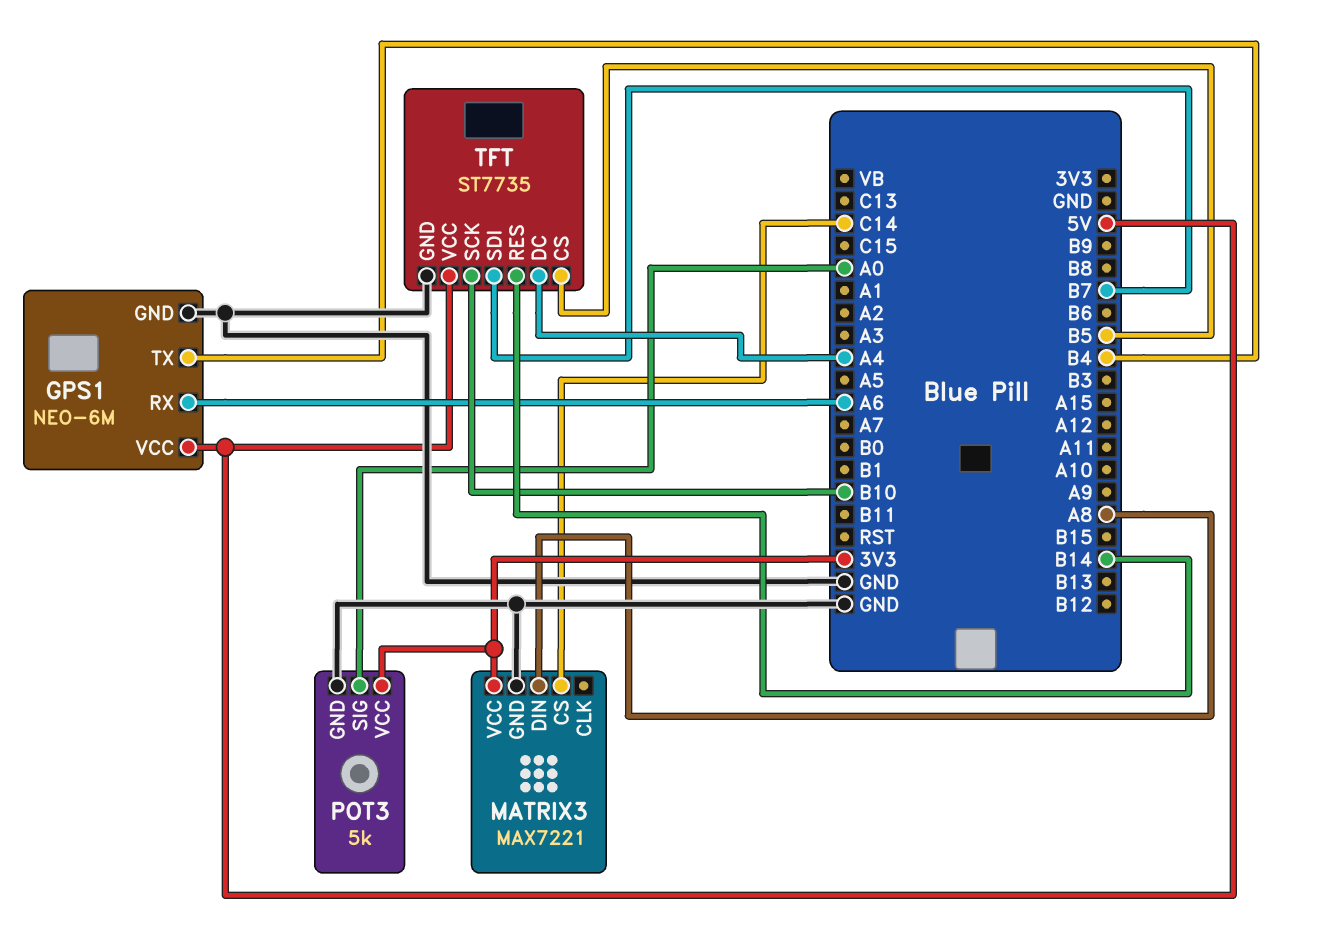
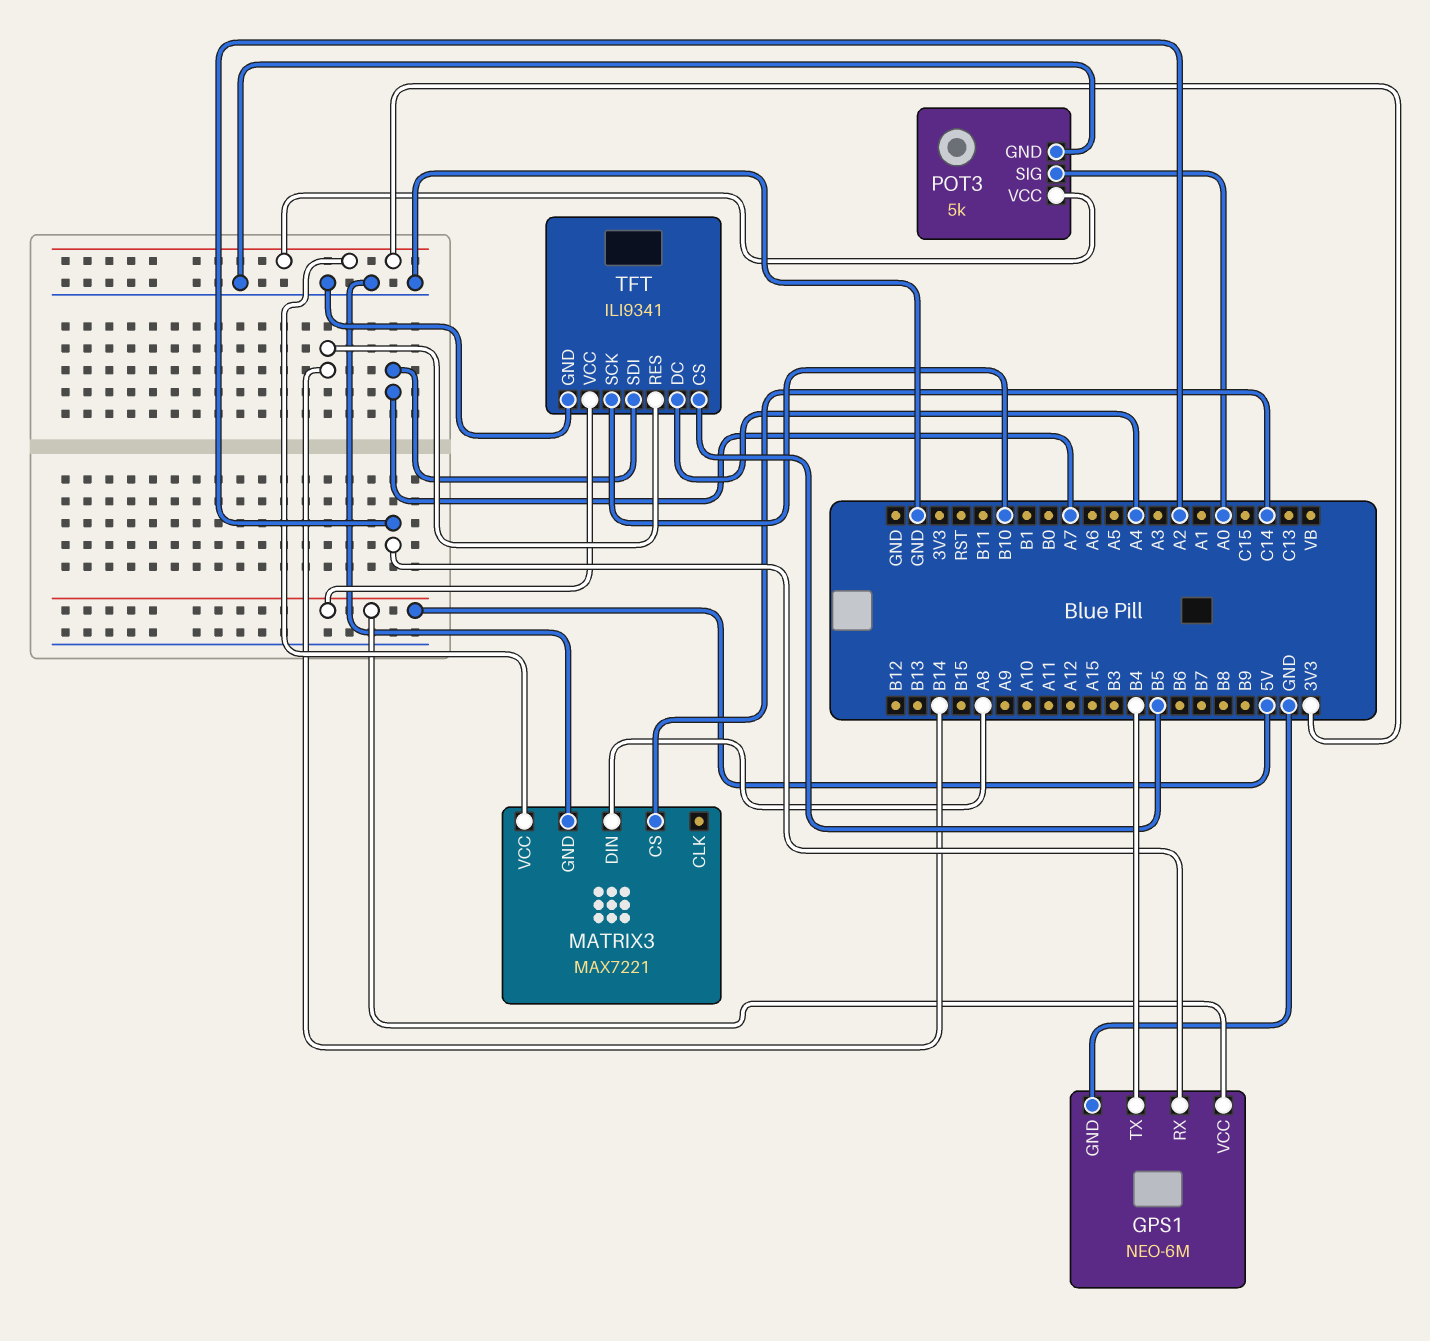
GPS1 pin RX: A6 -> A2
TFT: ST7735 -> ILI9341
TFT pin SDI: B7 -> A7

